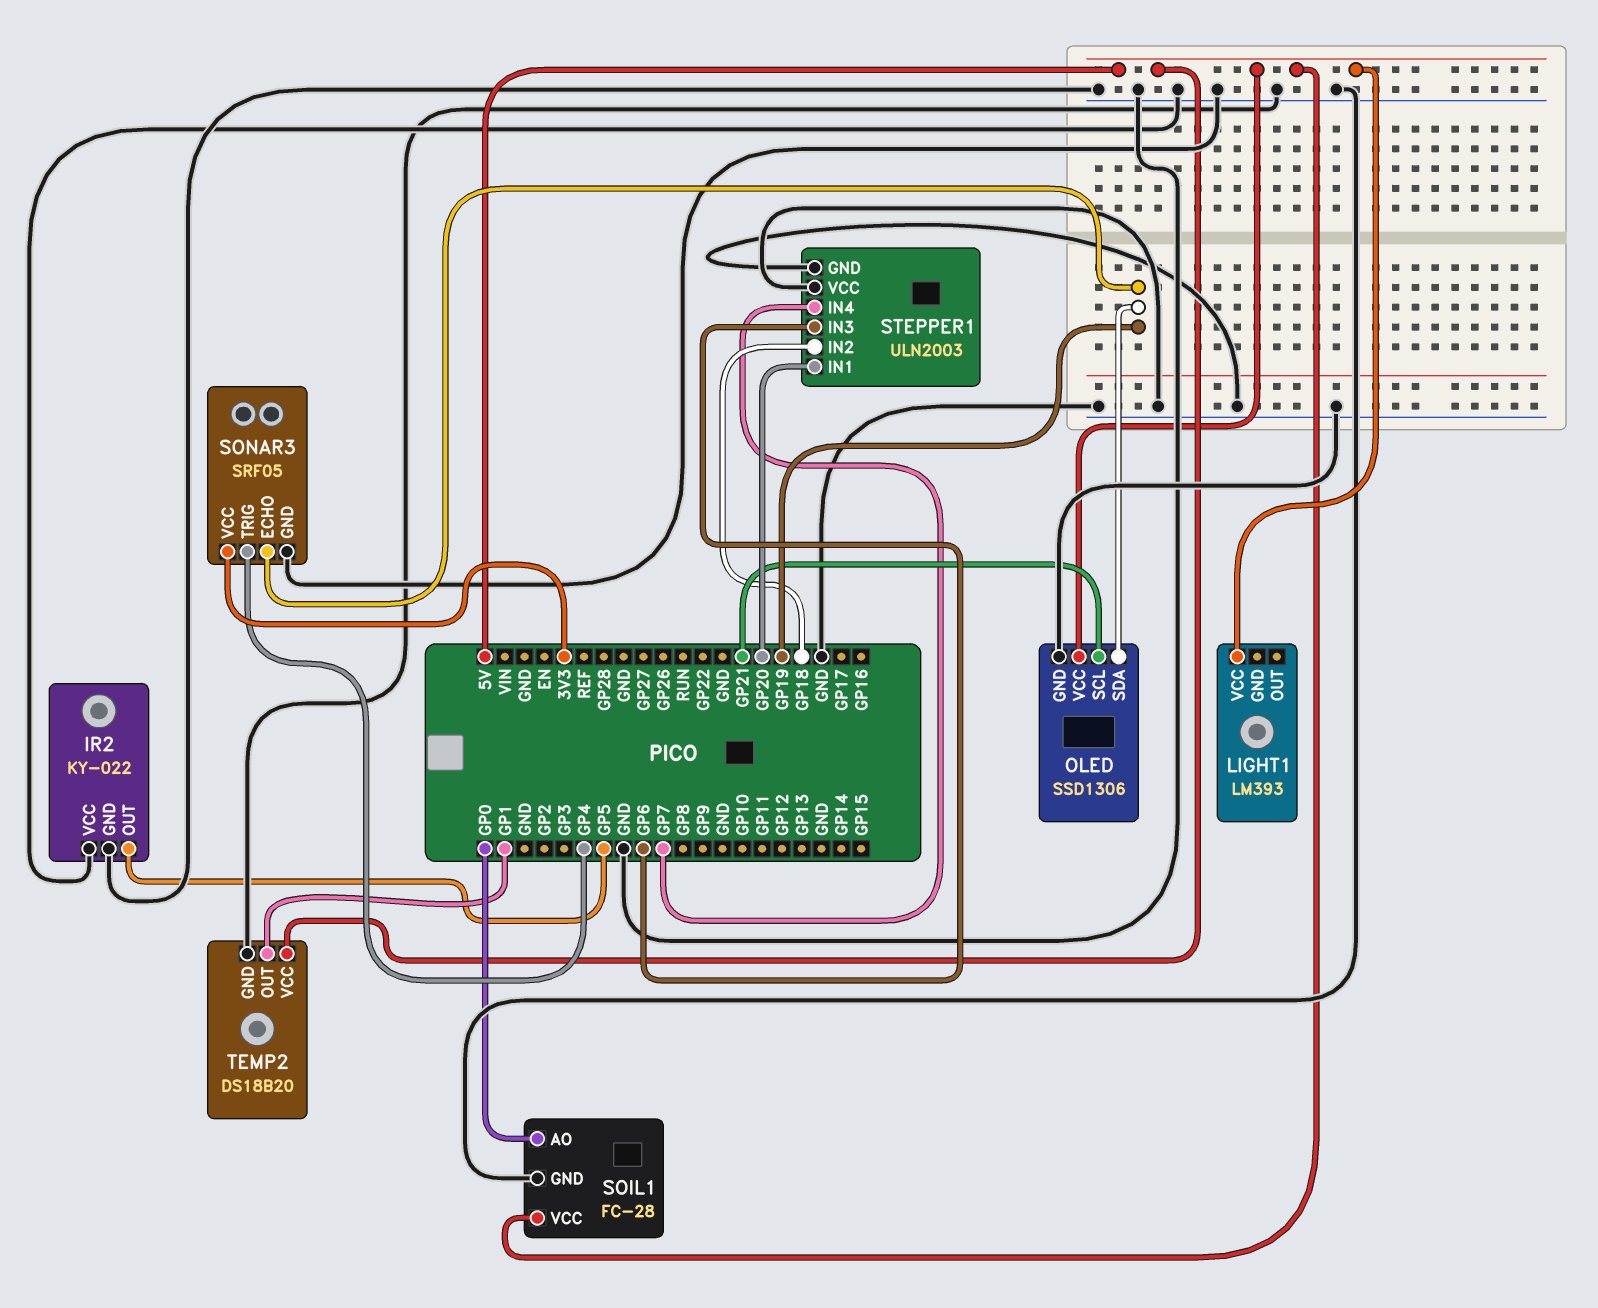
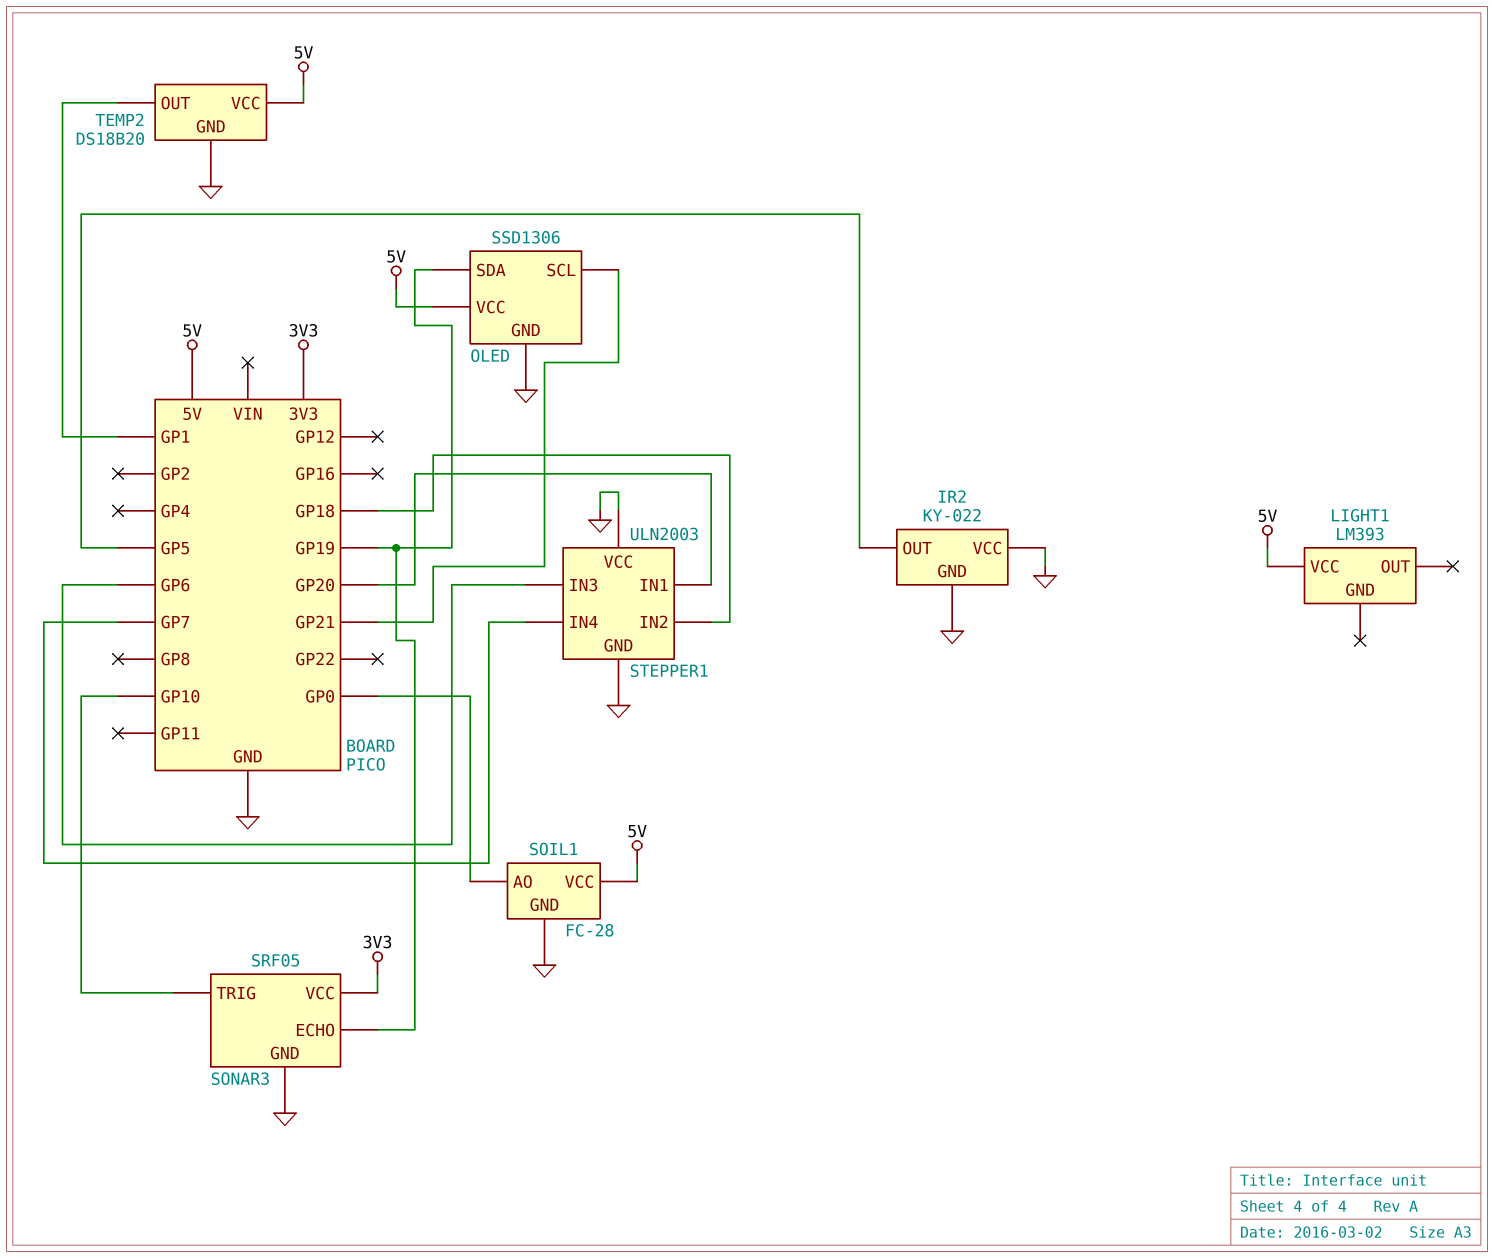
SONAR3 pin TRIG: GP4 -> GP10

